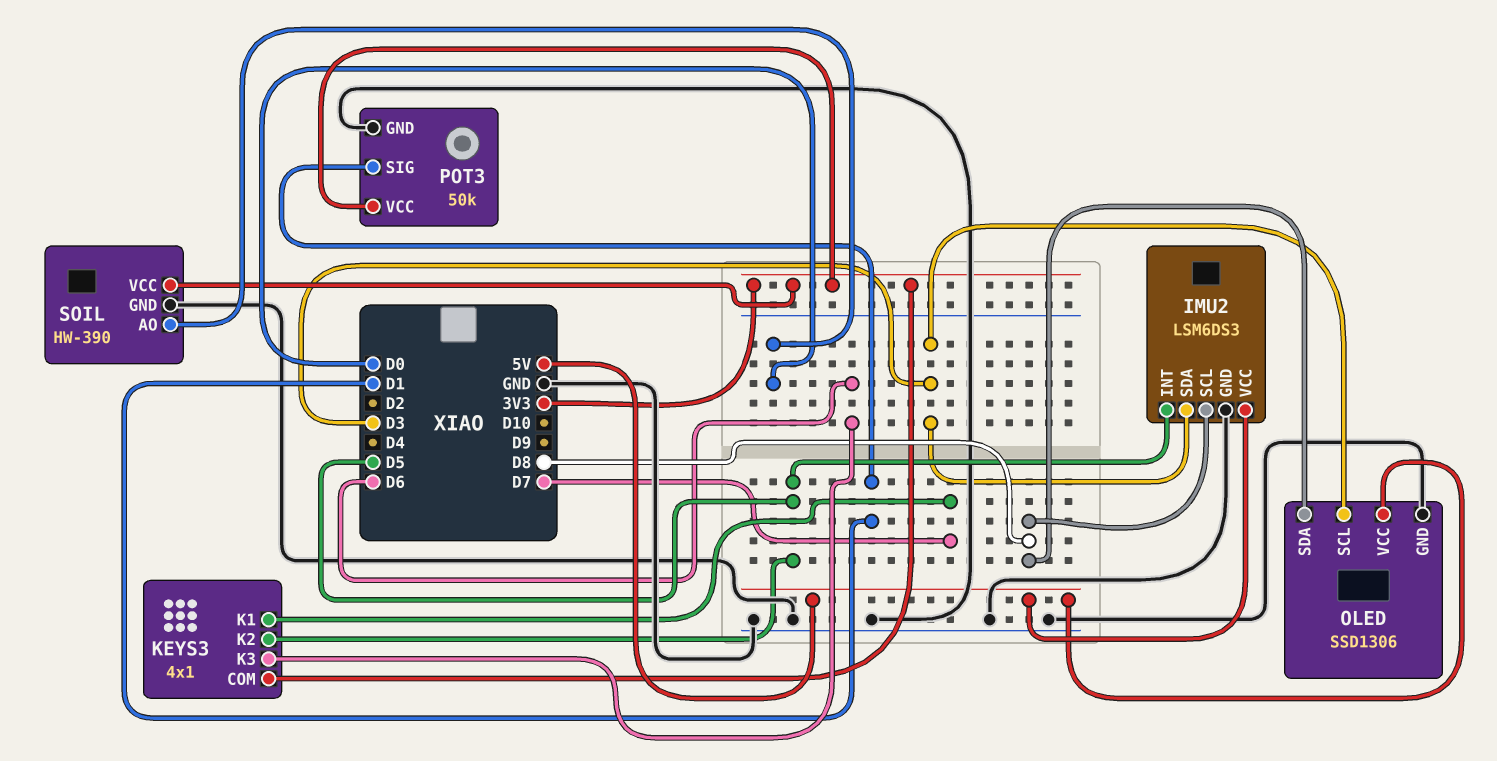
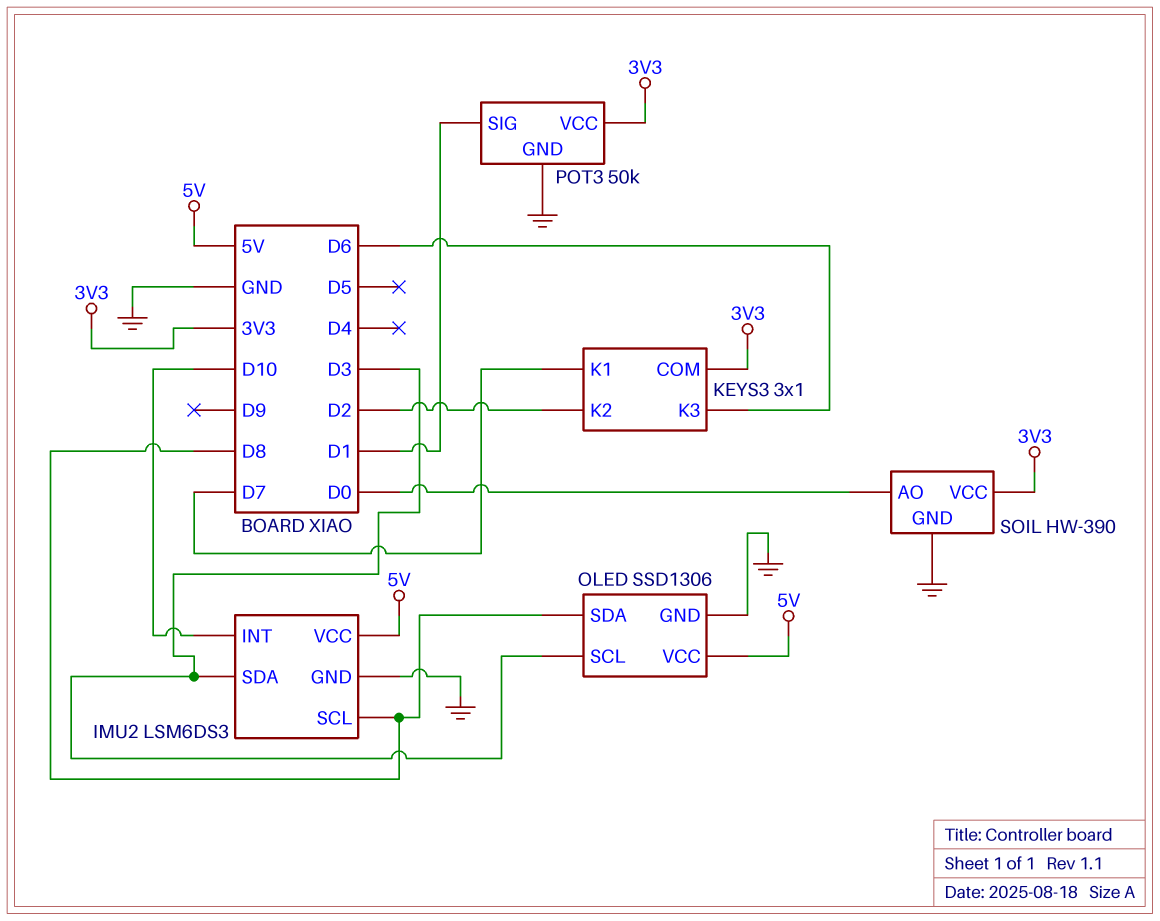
IMU2 pin INT: D5 -> D10
KEYS3: 4x1 -> 3x1
KEYS3 pin K2: D5 -> D2

